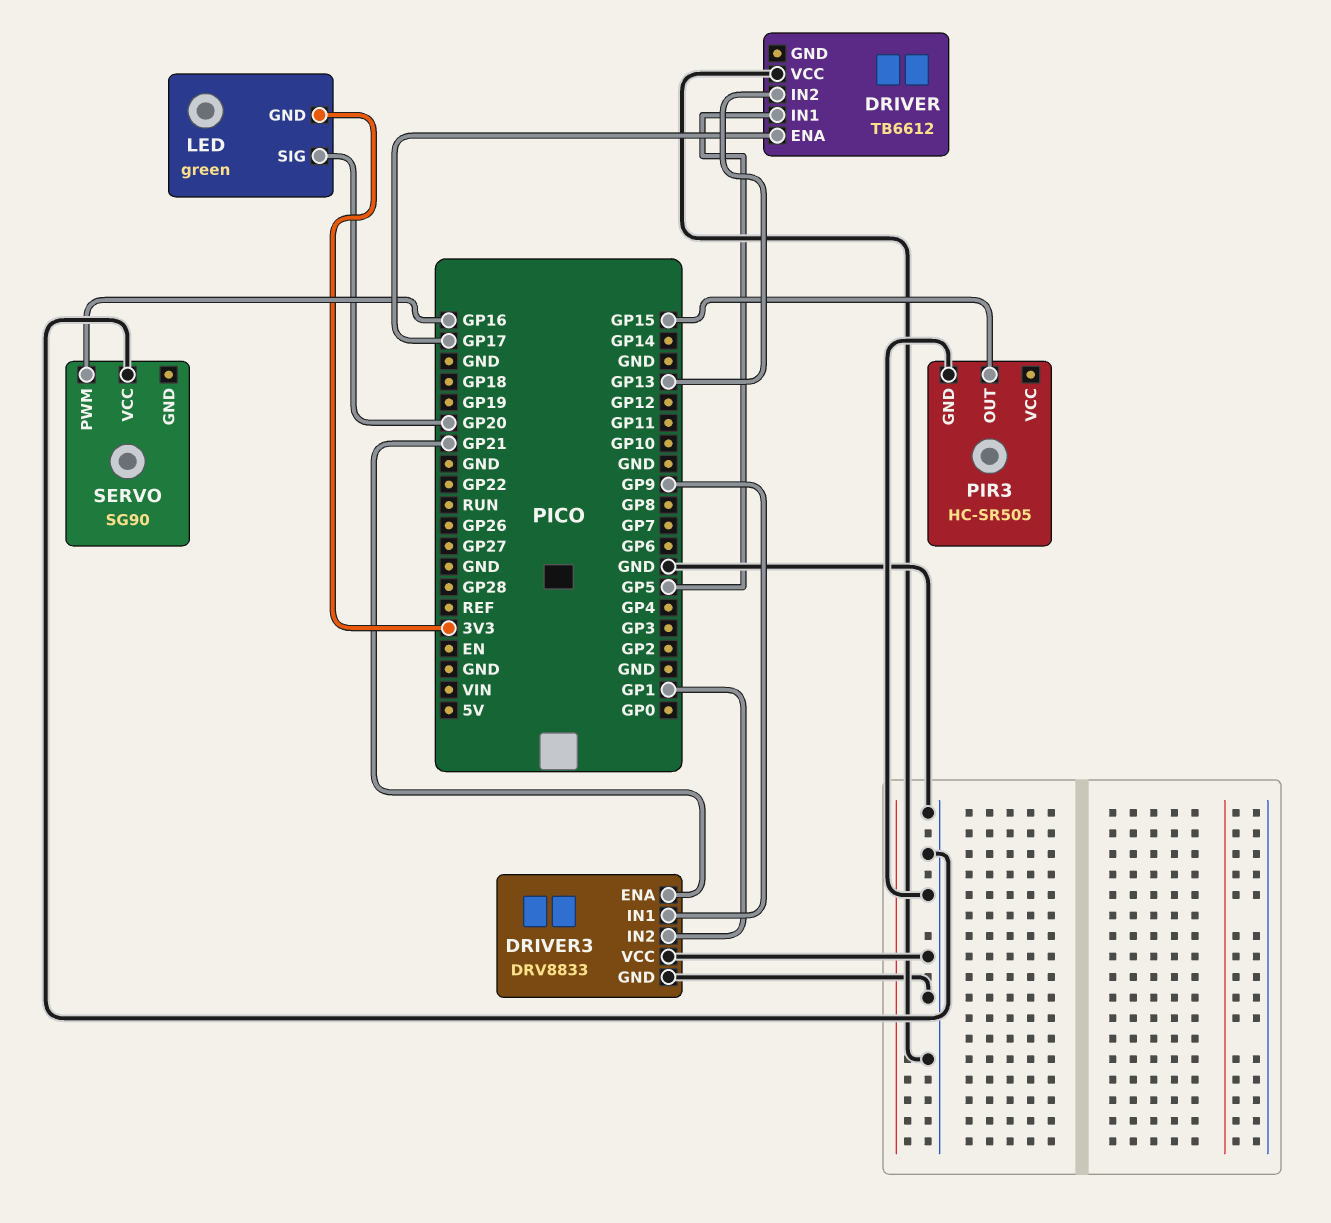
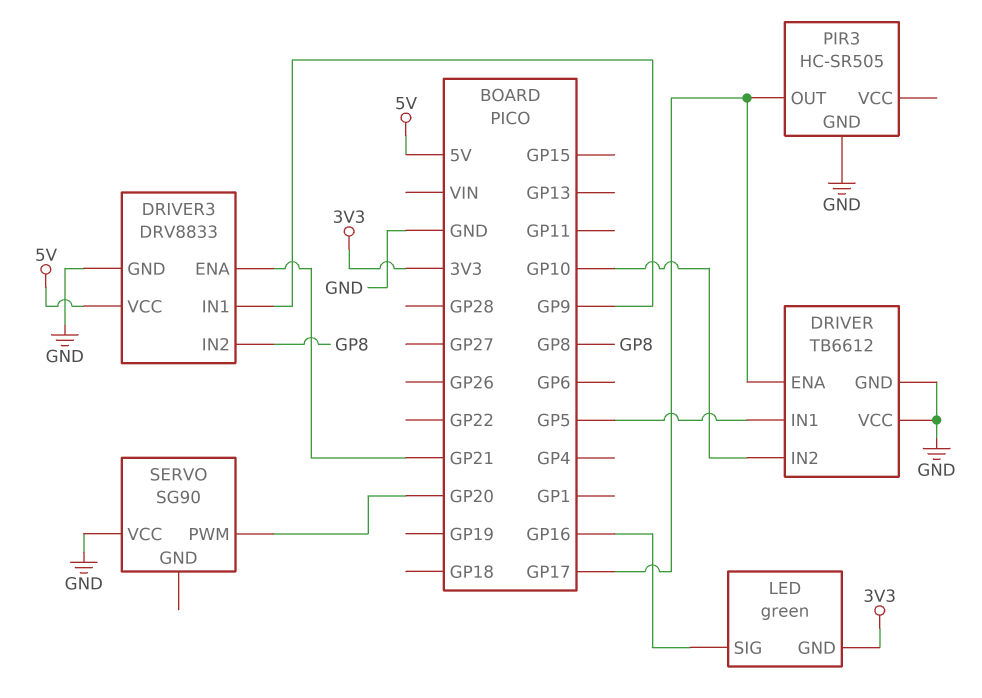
DRIVER pin GND: none -> GND
DRIVER pin IN2: GP13 -> GP10
DRIVER3 pin IN2: GP1 -> GP8
DRIVER3 pin VCC: GND -> 5V
LED pin SIG: GP20 -> GP16
PIR3 pin OUT: GP15 -> GP17
SERVO pin PWM: GP16 -> GP20

